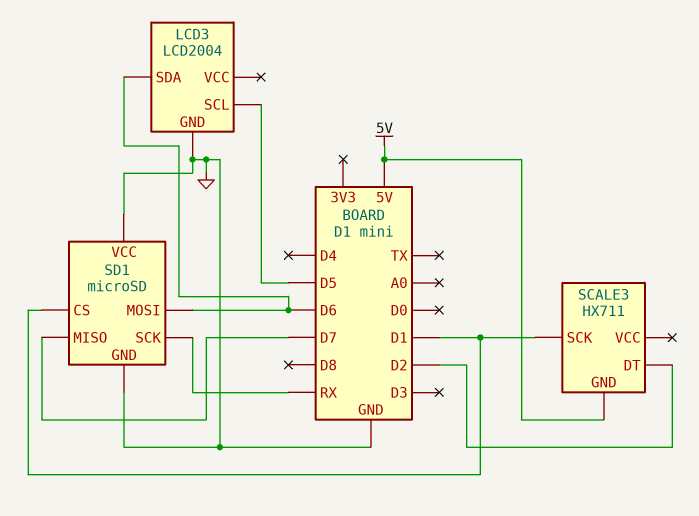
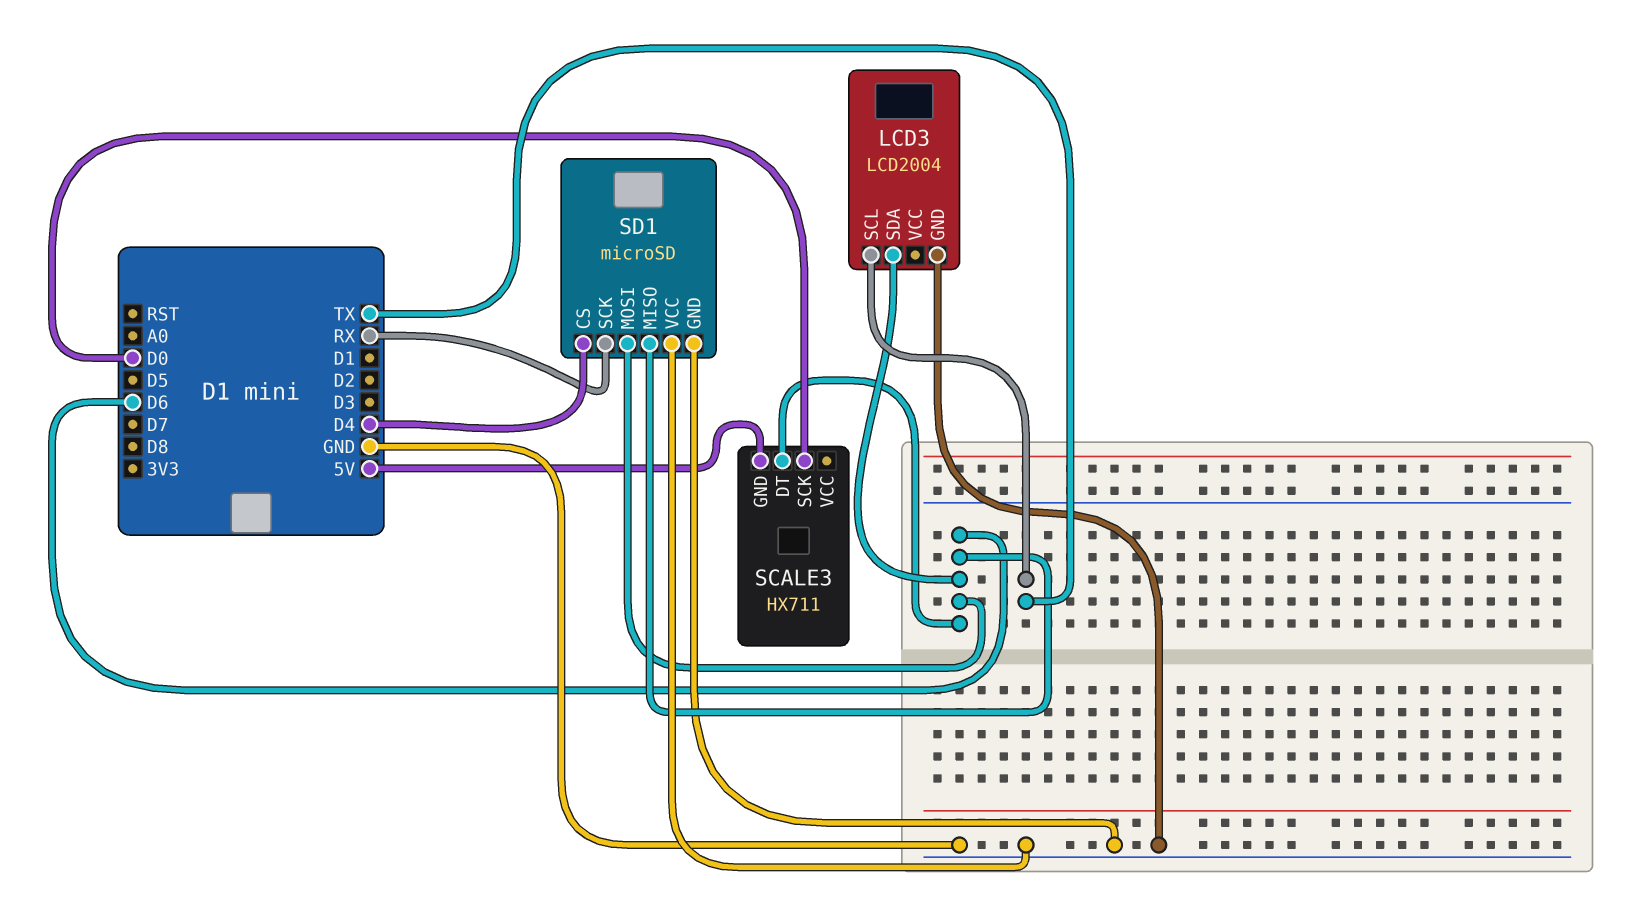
LCD3 pin SCL: D5 -> TX
SCALE3 pin DT: D2 -> D6
SCALE3 pin SCK: D1 -> D0
SD1 pin CS: D1 -> D4
SD1 pin MISO: D7 -> D6

